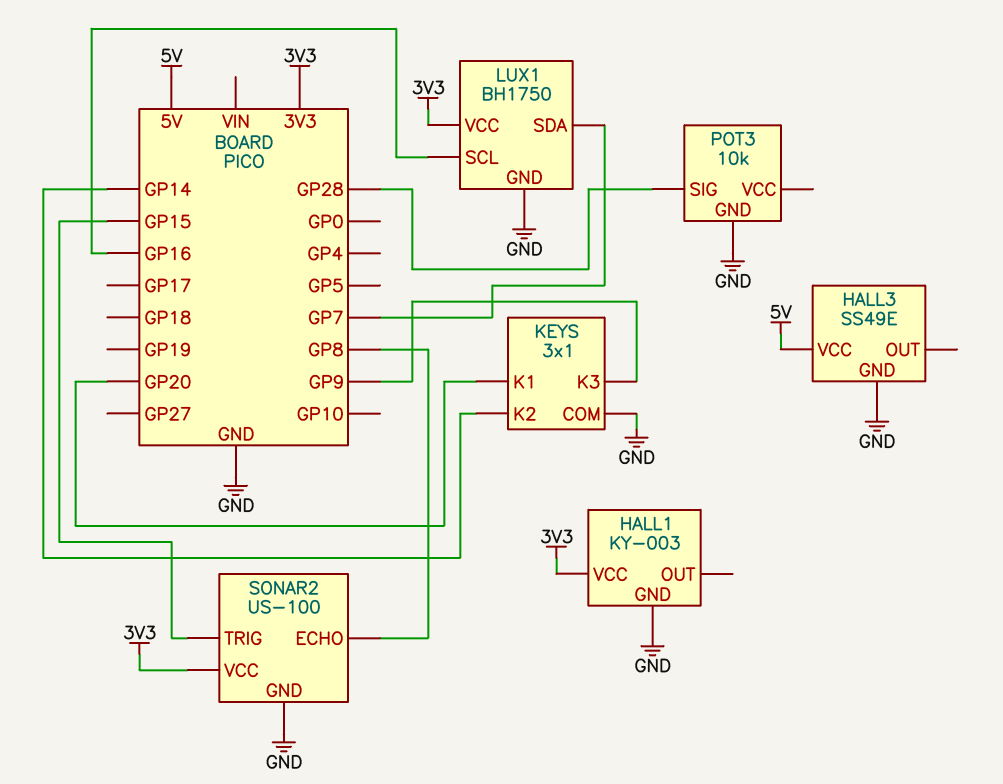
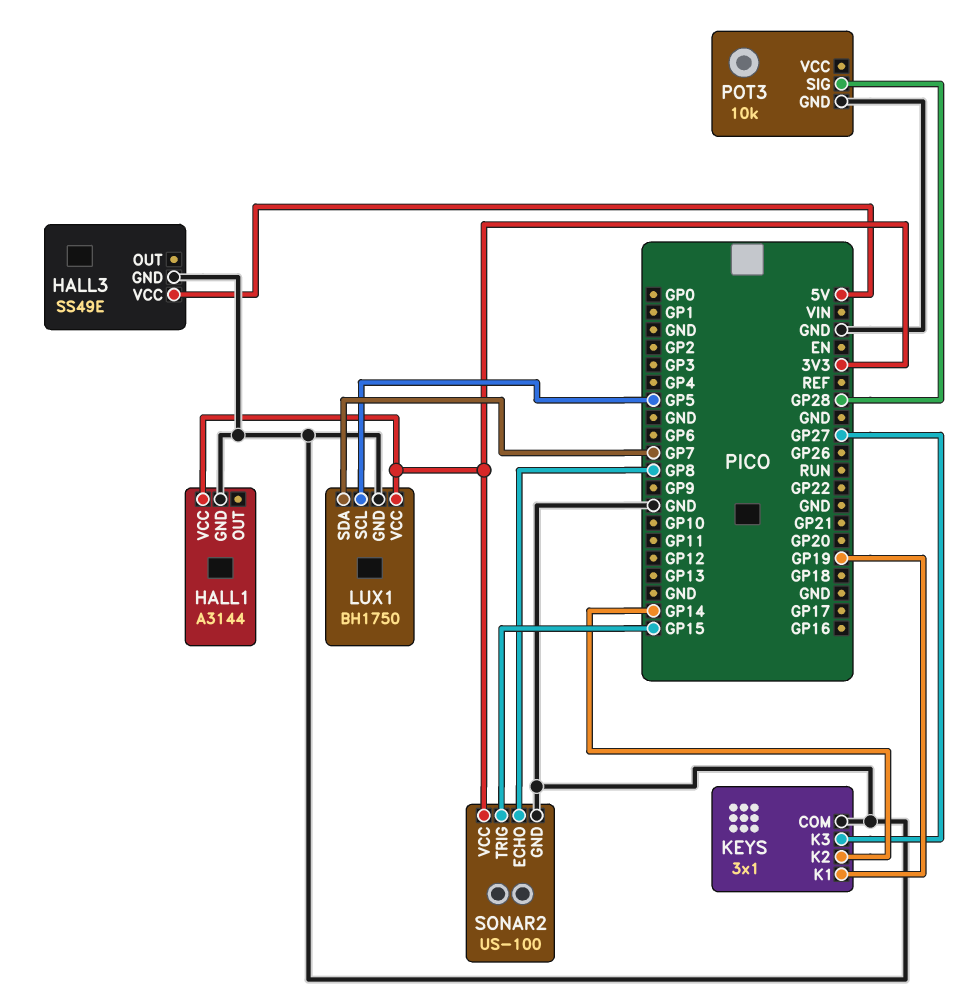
HALL1: KY-003 -> A3144
KEYS pin K1: GP20 -> GP19
KEYS pin K3: GP9 -> GP27
LUX1 pin SCL: GP16 -> GP5

